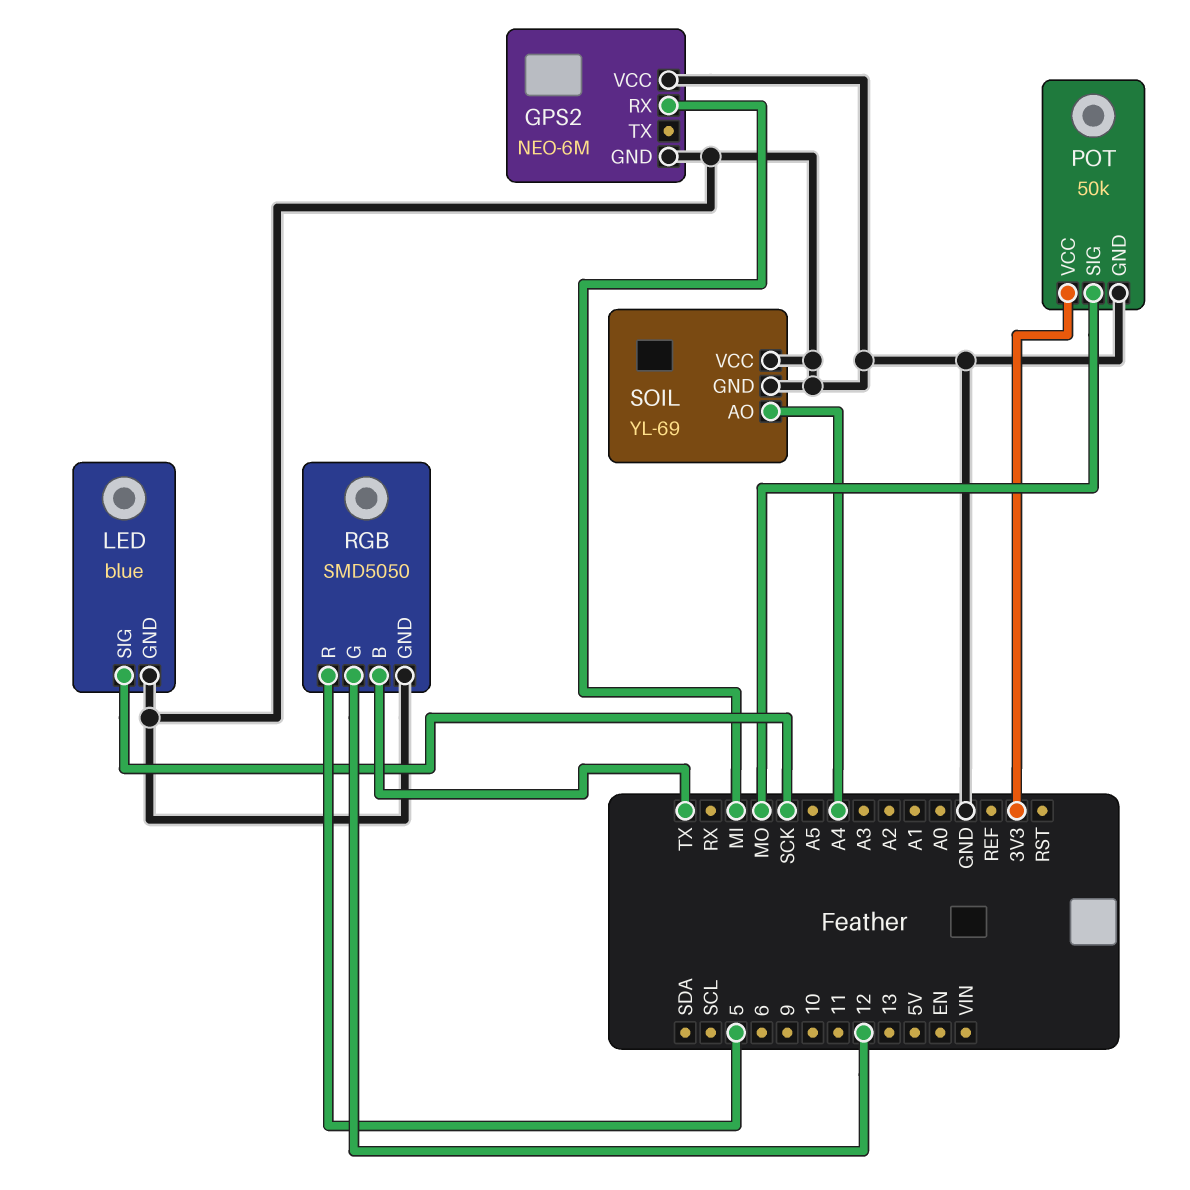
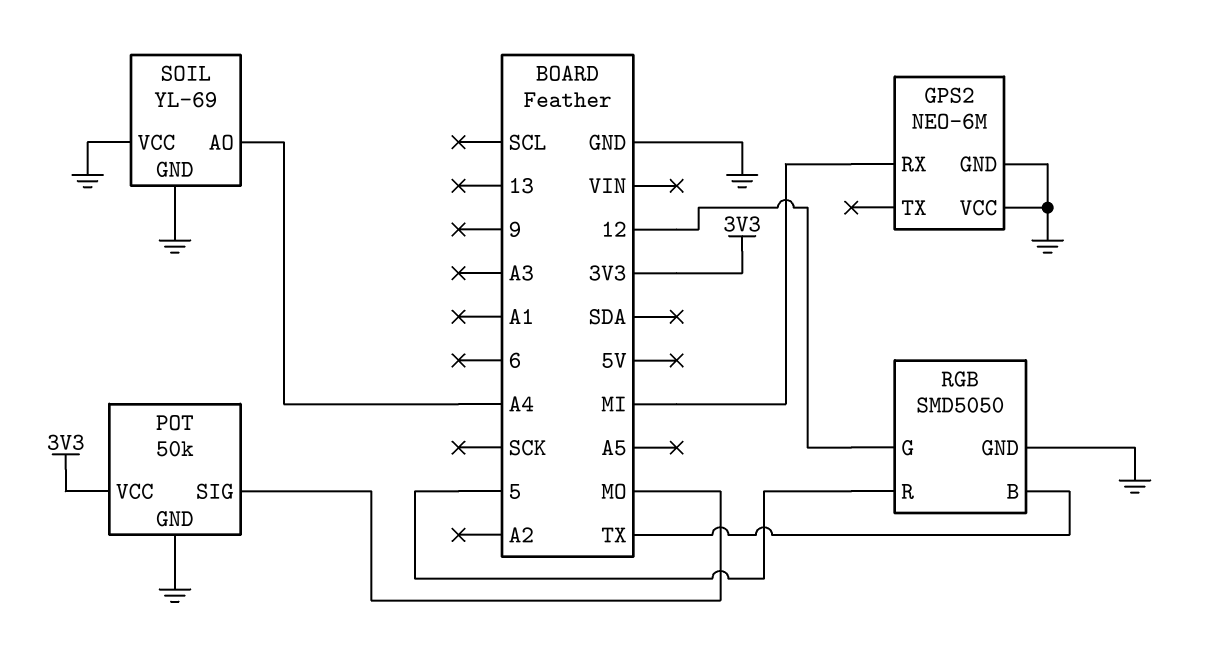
LED: blue -> none
LED pin GND: GND -> none
LED pin SIG: SCK -> none

